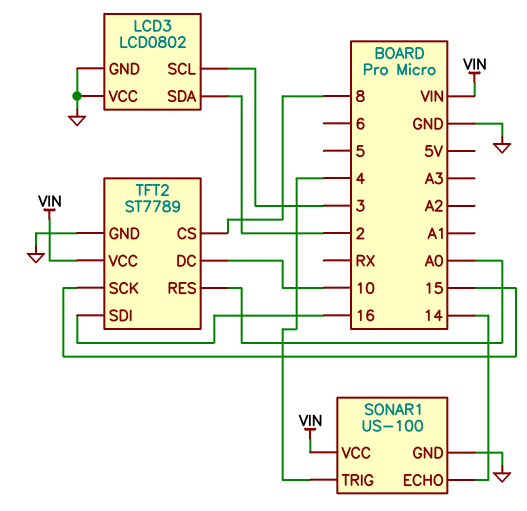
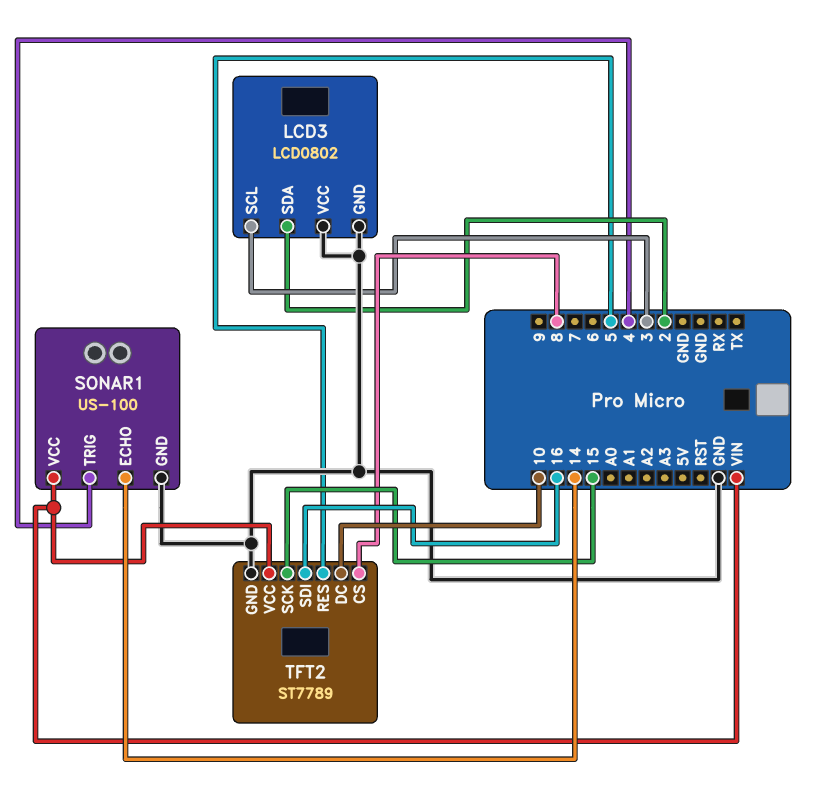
TFT2 pin RES: A0 -> 5

